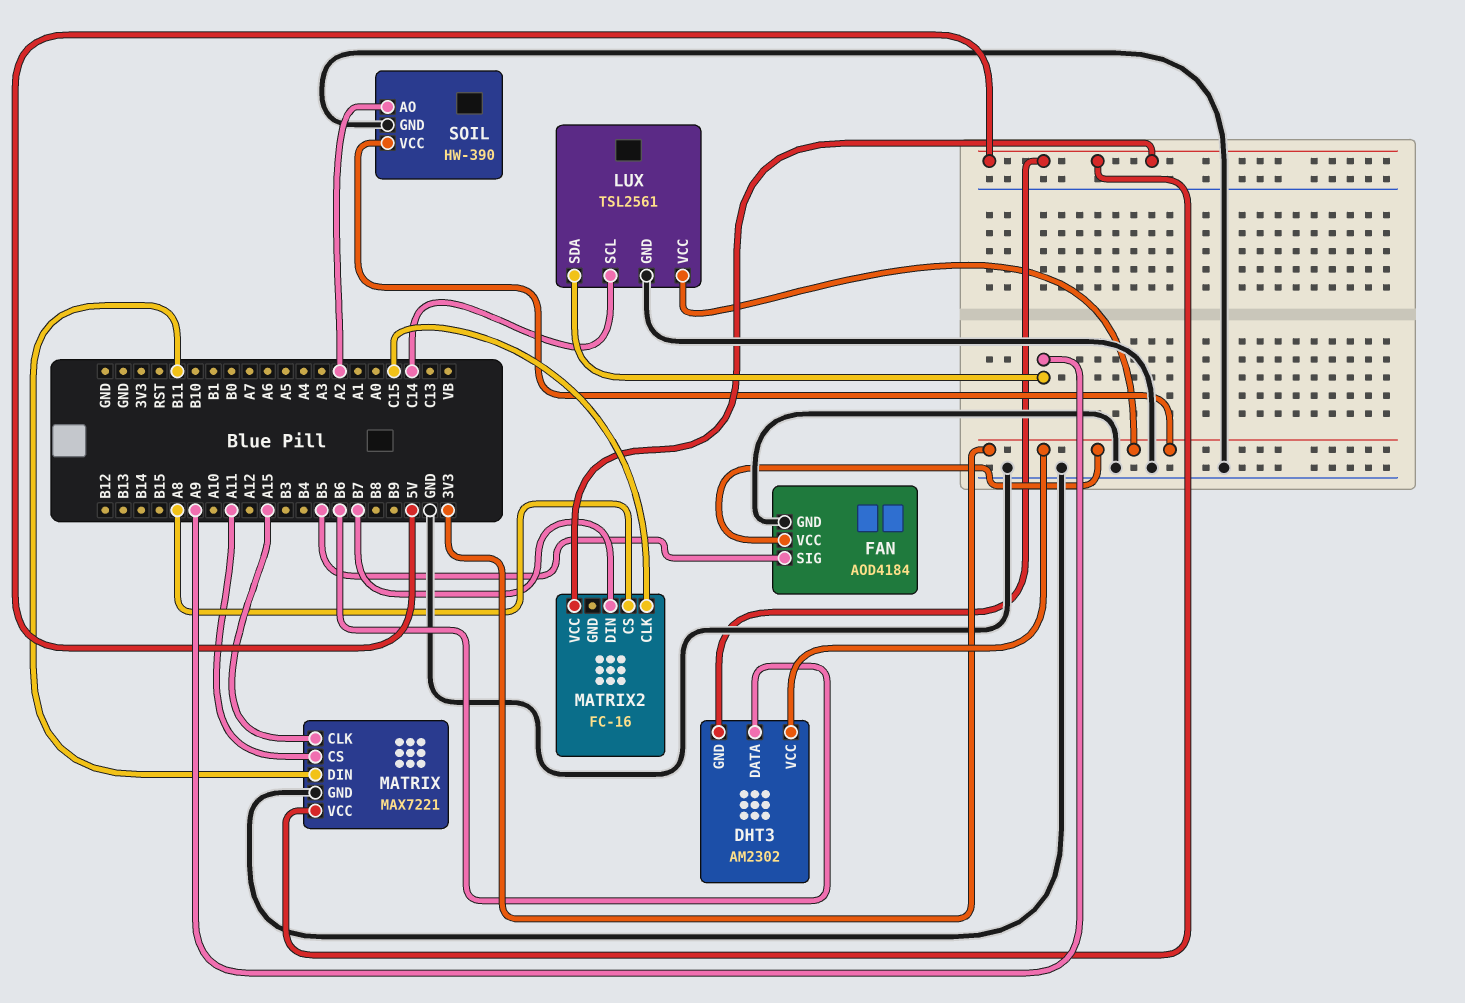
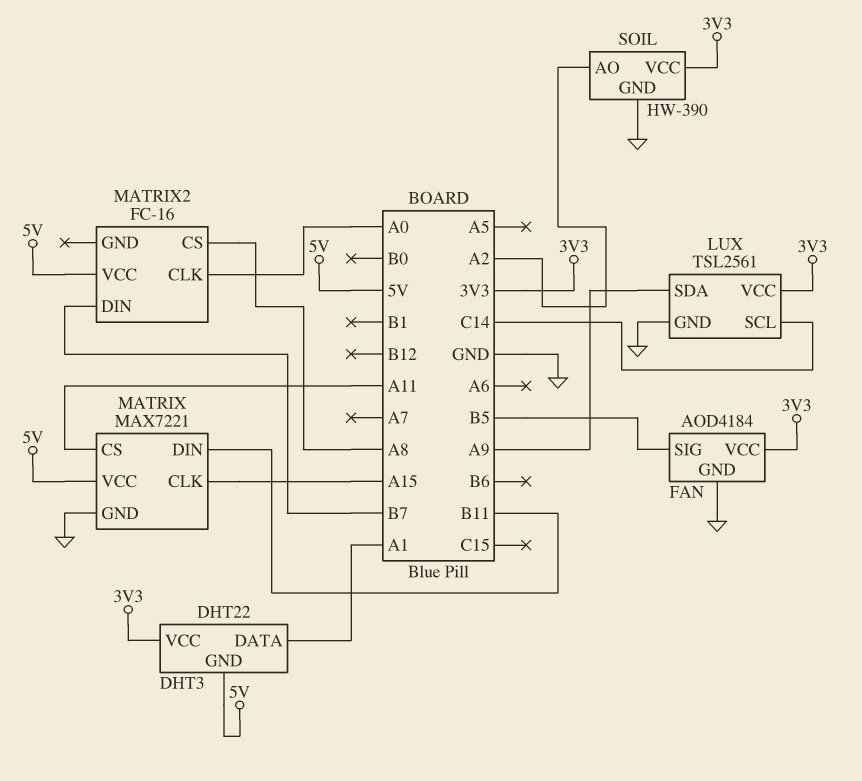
DHT3: AM2302 -> DHT22
DHT3 pin DATA: B6 -> A1
MATRIX2 pin CLK: C15 -> A0

